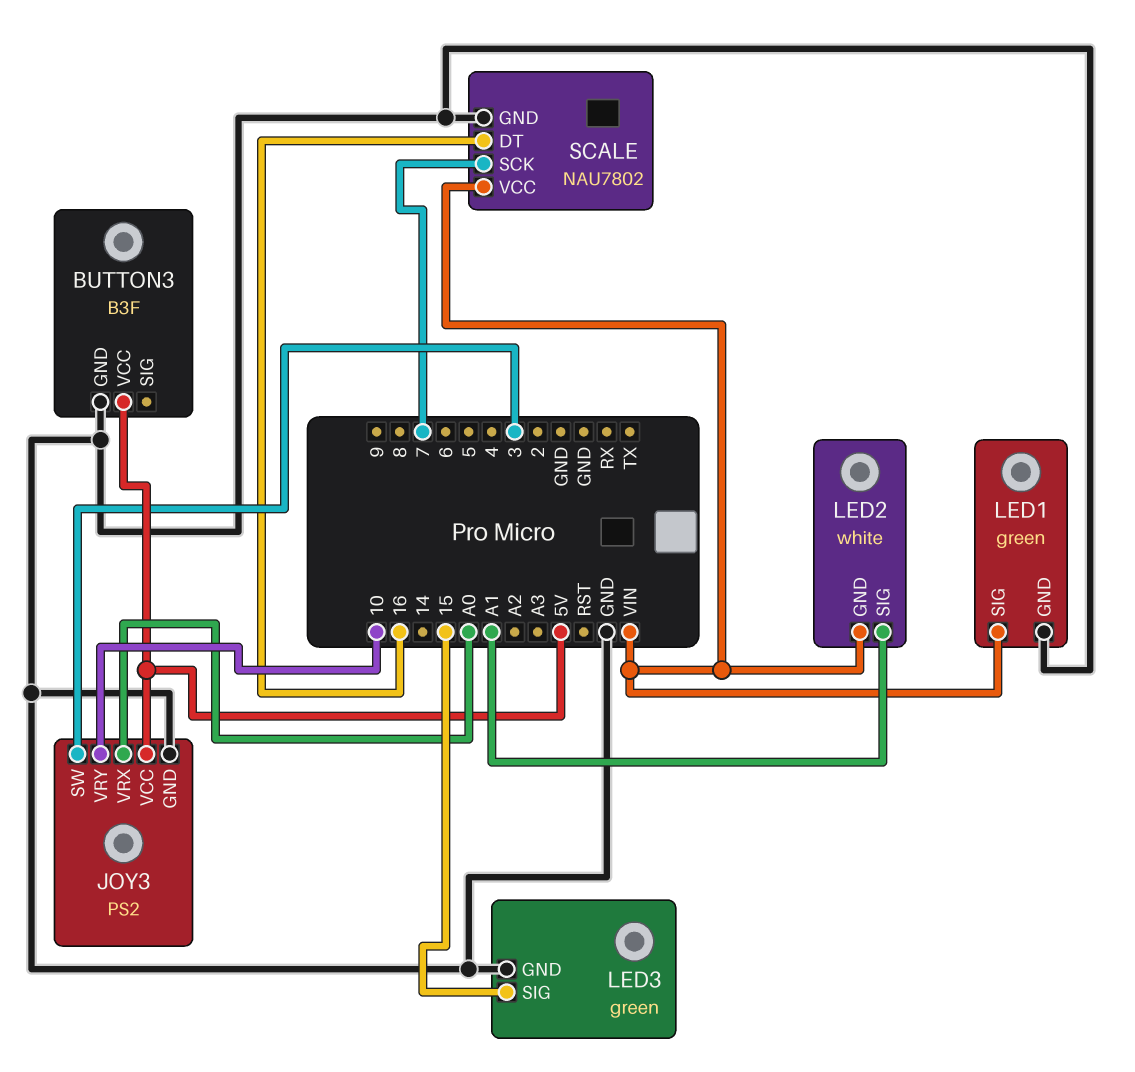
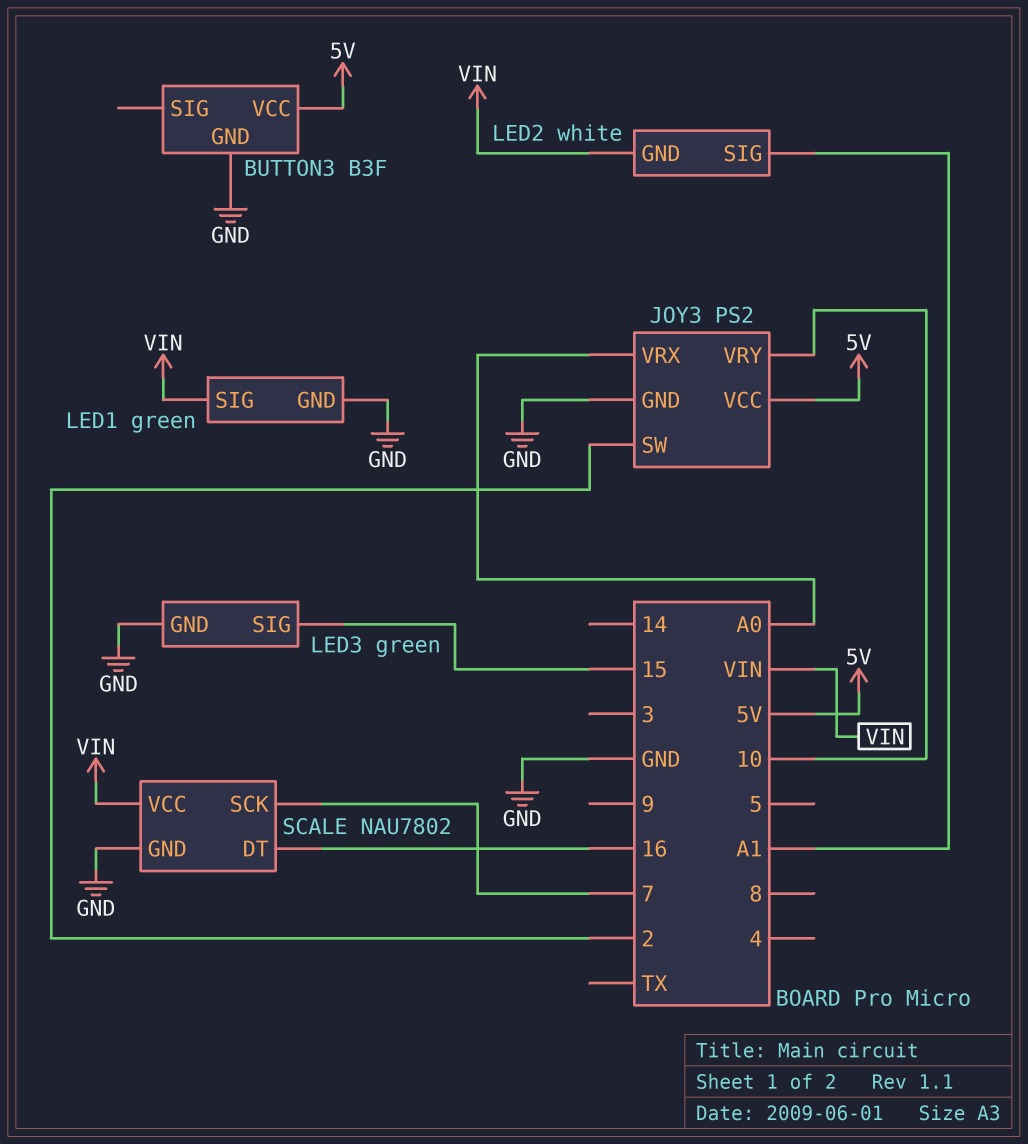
JOY3 pin SW: 3 -> 2

